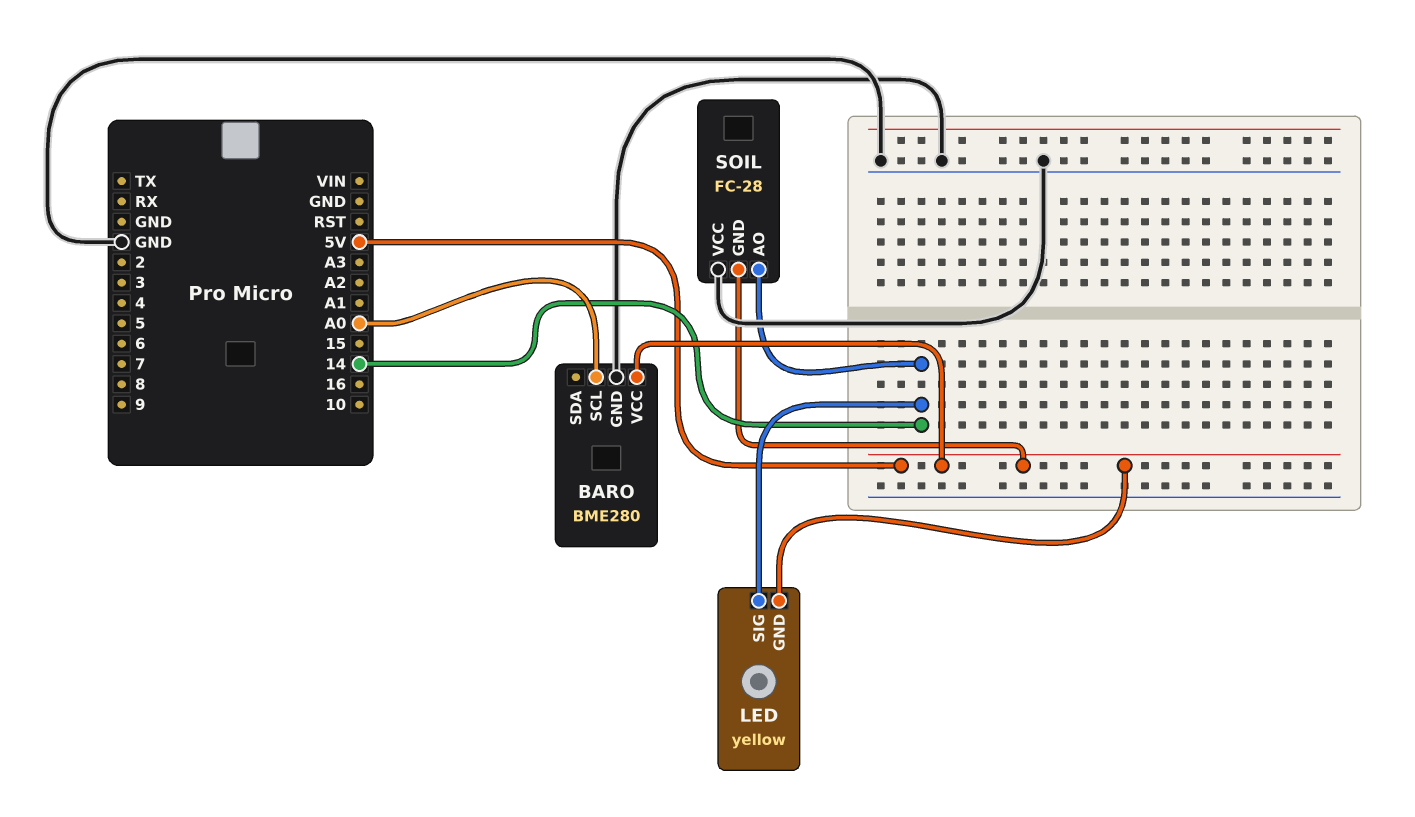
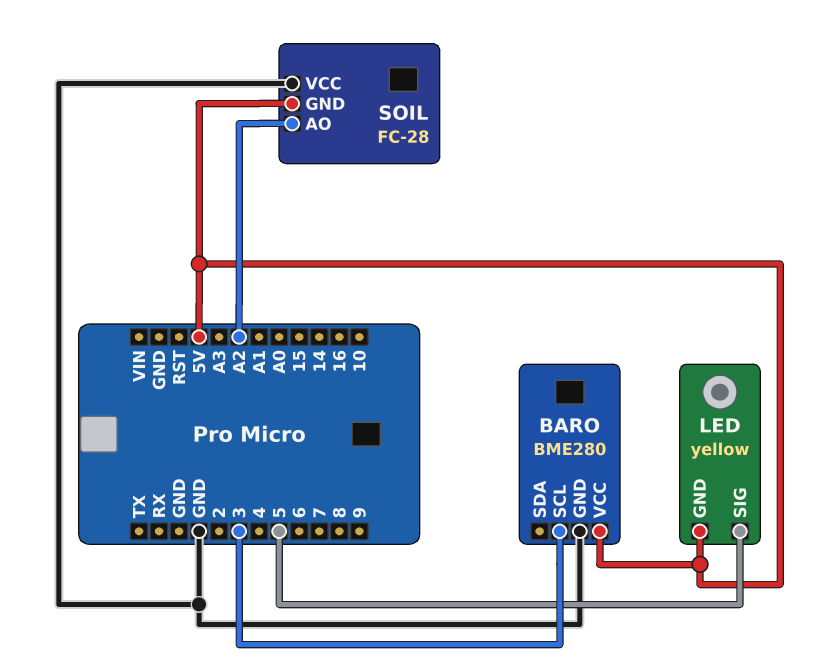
BARO pin SCL: A0 -> 3
LED pin SIG: 14 -> 5
SOIL pin AO: 14 -> A2

